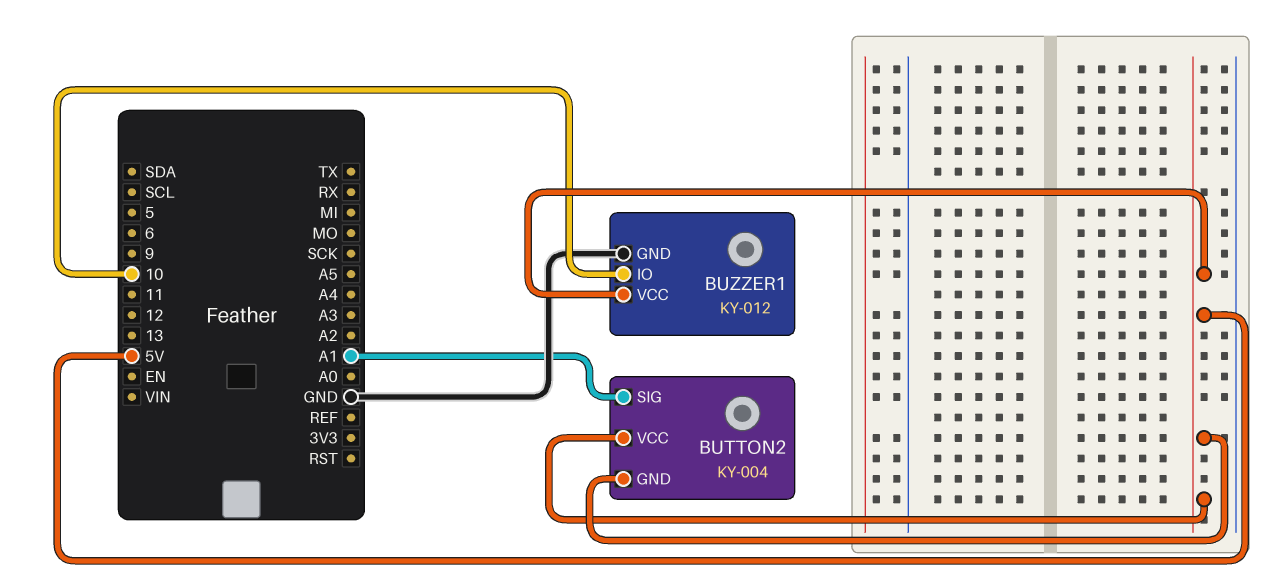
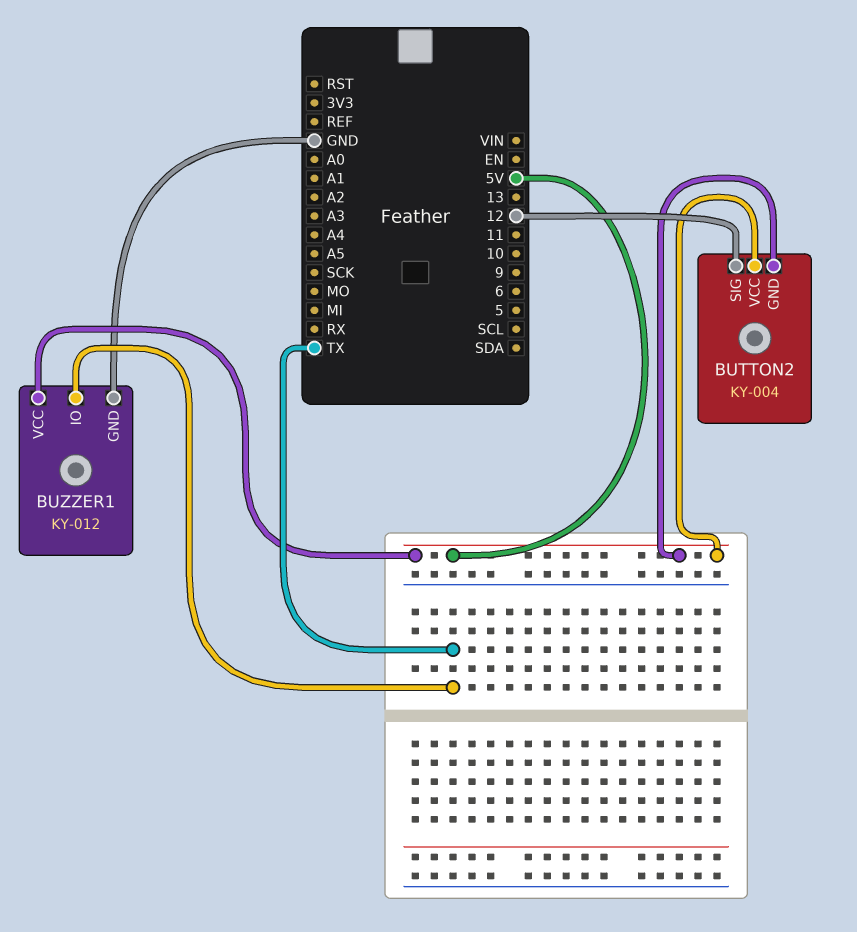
BUTTON2 pin SIG: A1 -> 12
BUZZER1 pin IO: 10 -> TX

